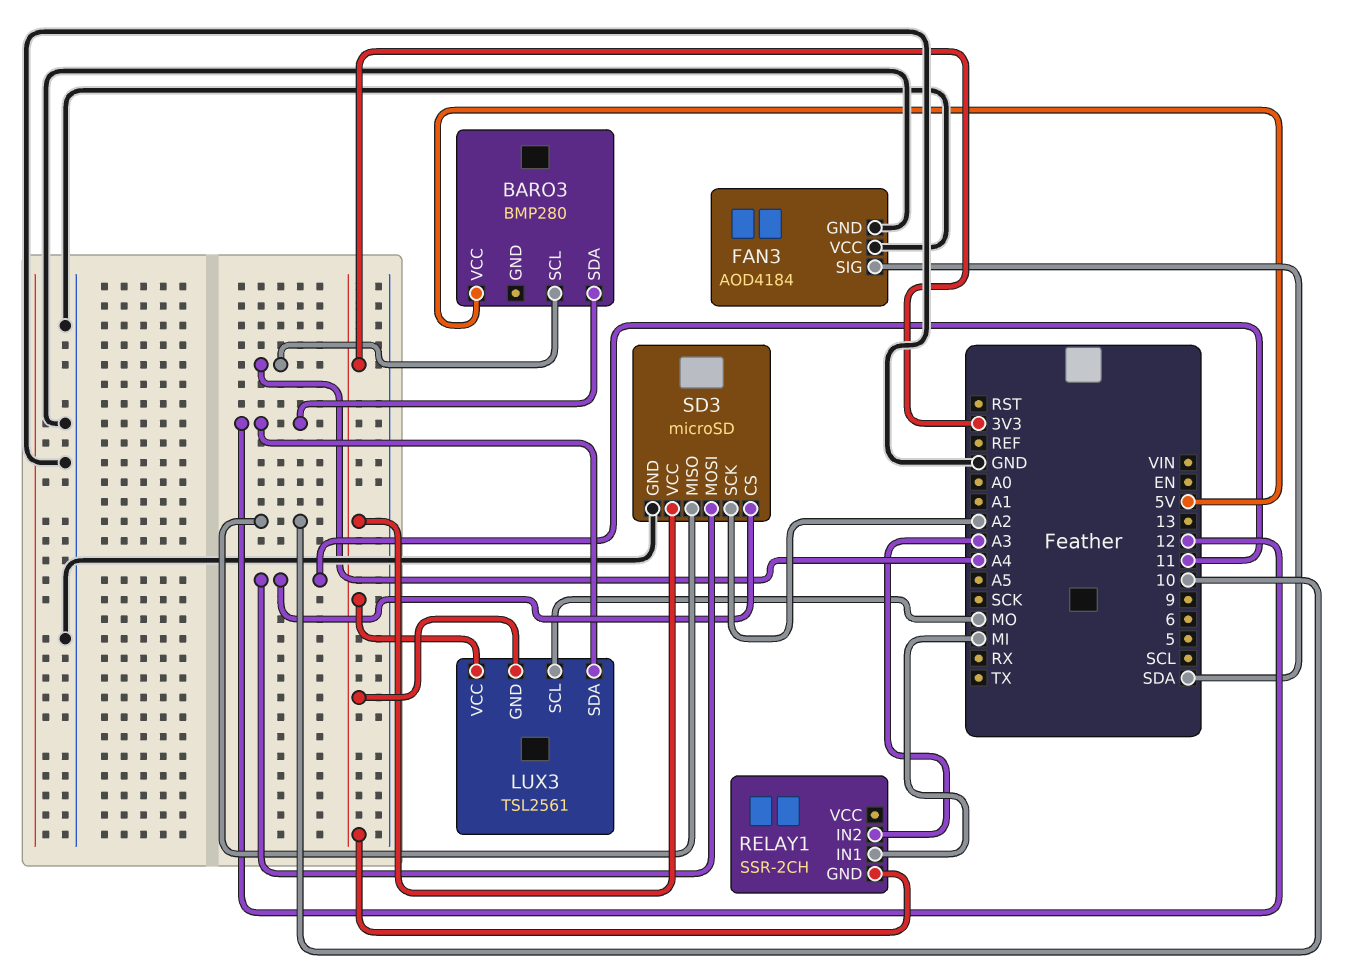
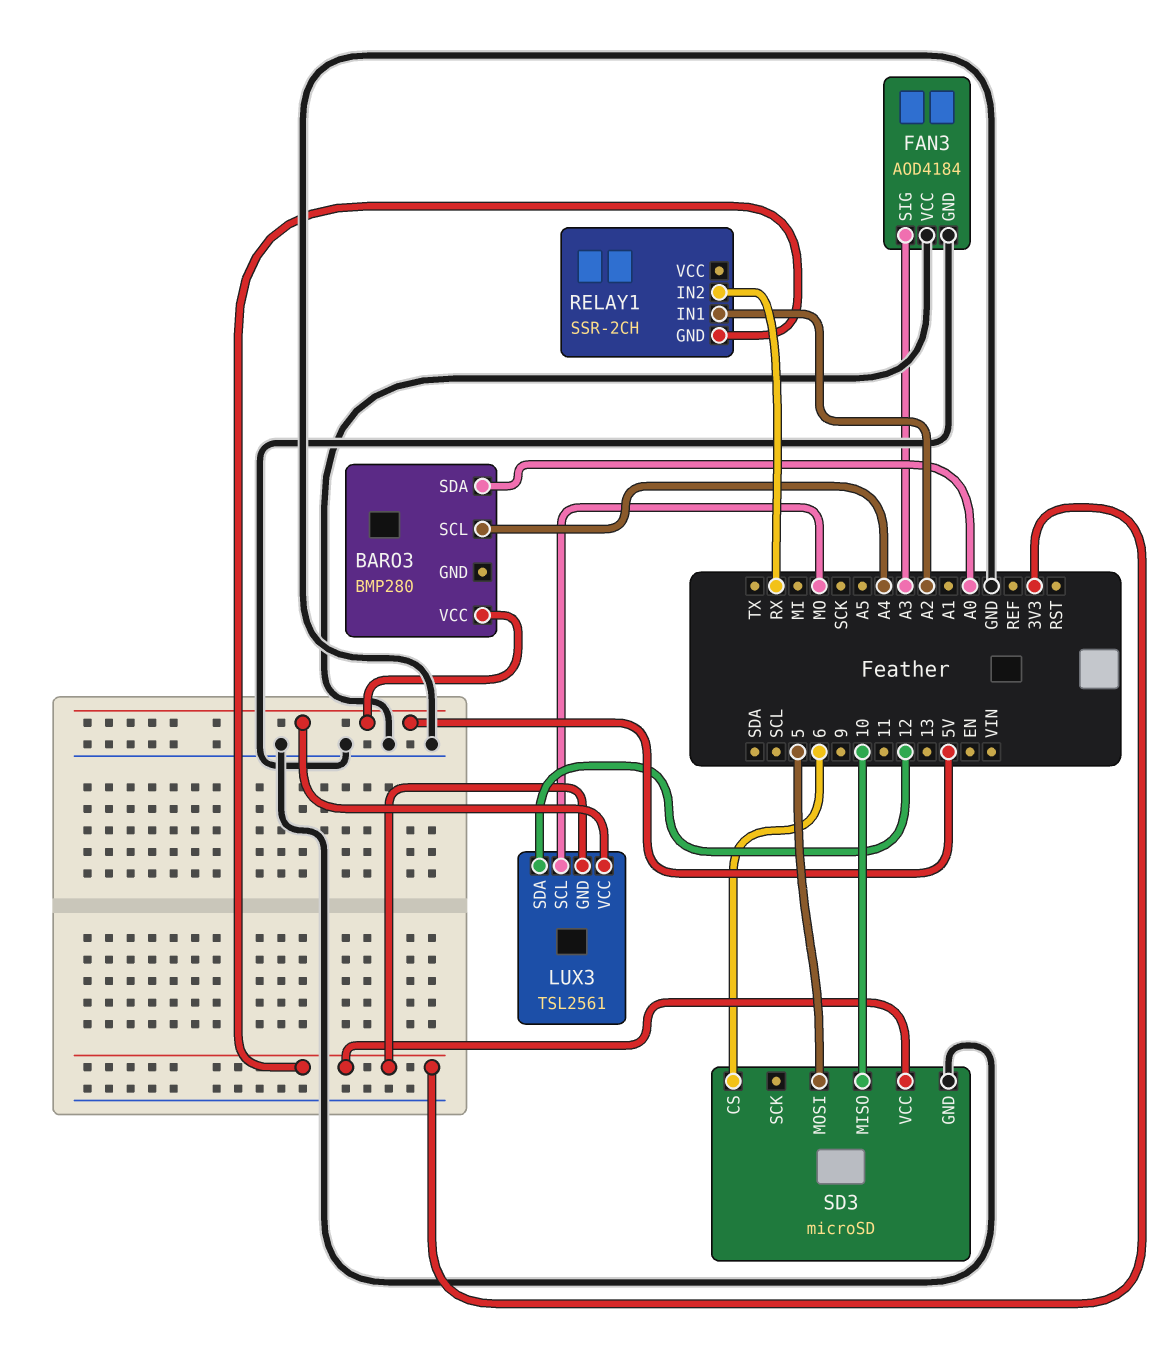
BARO3 pin SDA: 12 -> A0
FAN3 pin SIG: SDA -> A3
LUX3 pin VCC: 3V3 -> 5V
RELAY1 pin IN1: MI -> A2
RELAY1 pin IN2: A3 -> RX
SD3 pin CS: 11 -> 6
SD3 pin MOSI: 11 -> 5
SD3 pin SCK: A2 -> none

